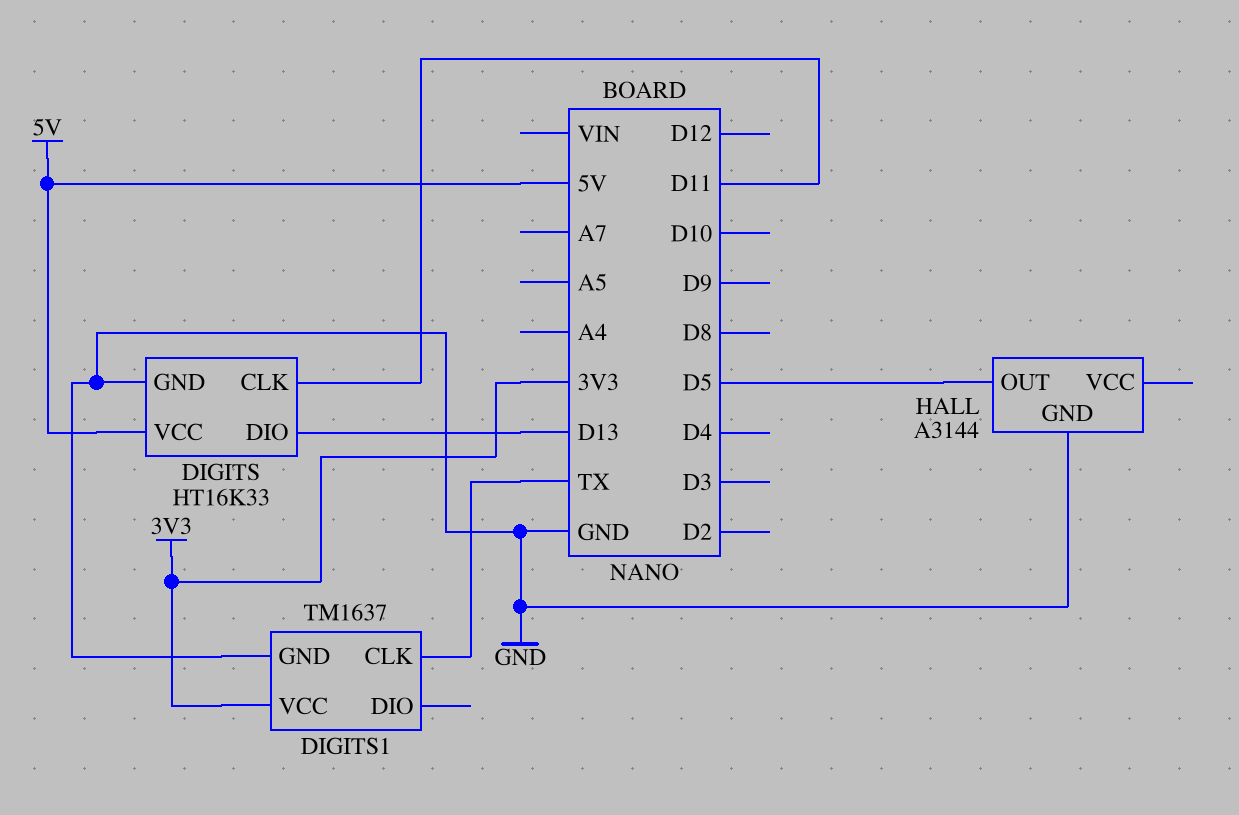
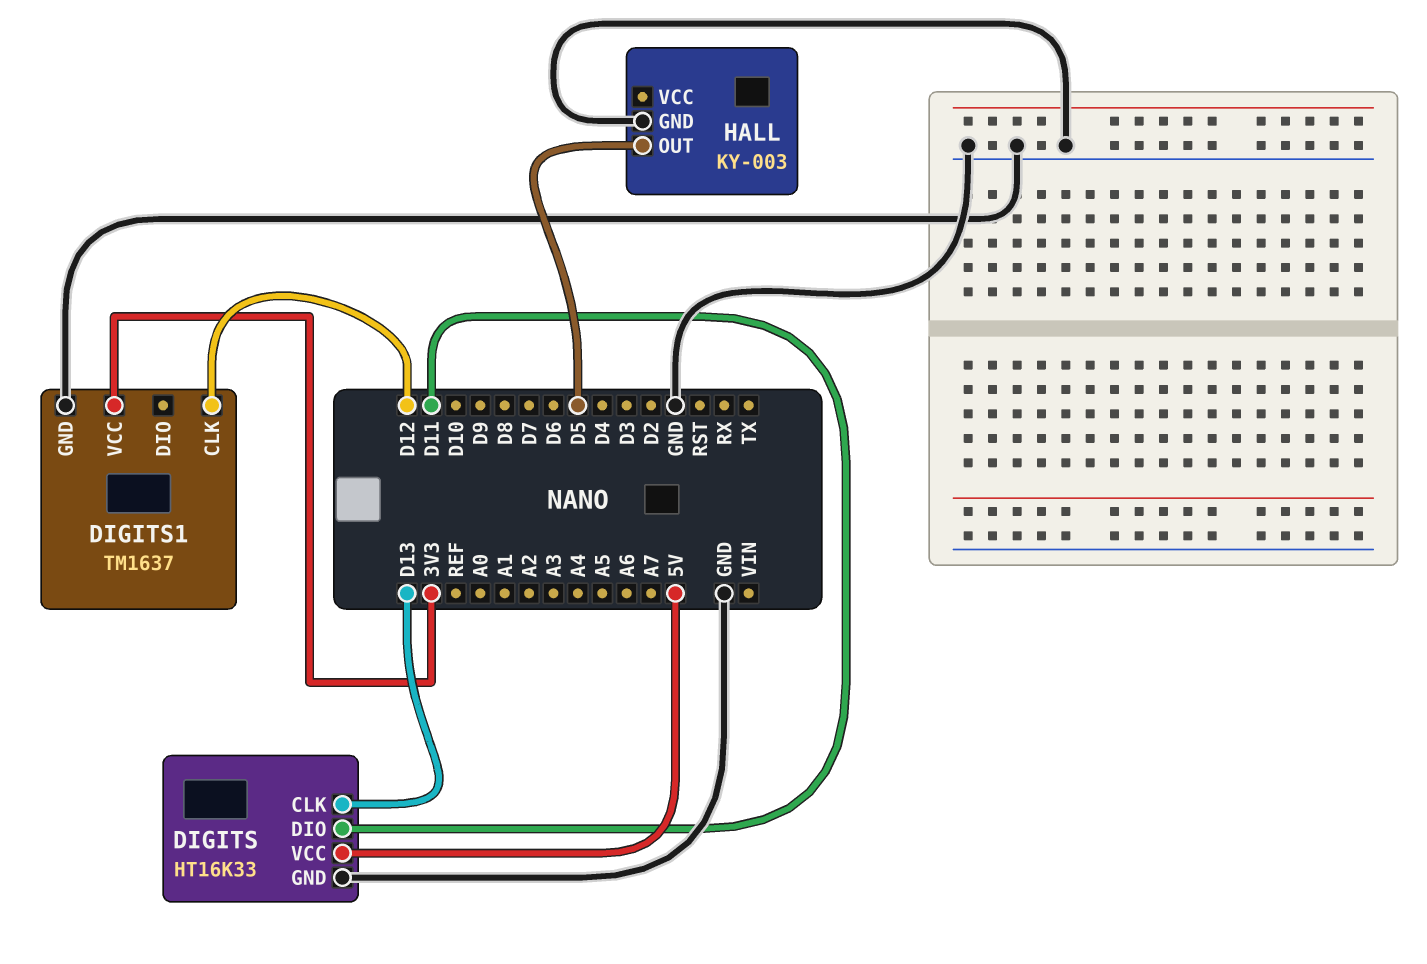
DIGITS pin CLK: D11 -> D13
DIGITS pin DIO: D13 -> D11
DIGITS1 pin CLK: TX -> D12
HALL: A3144 -> KY-003

